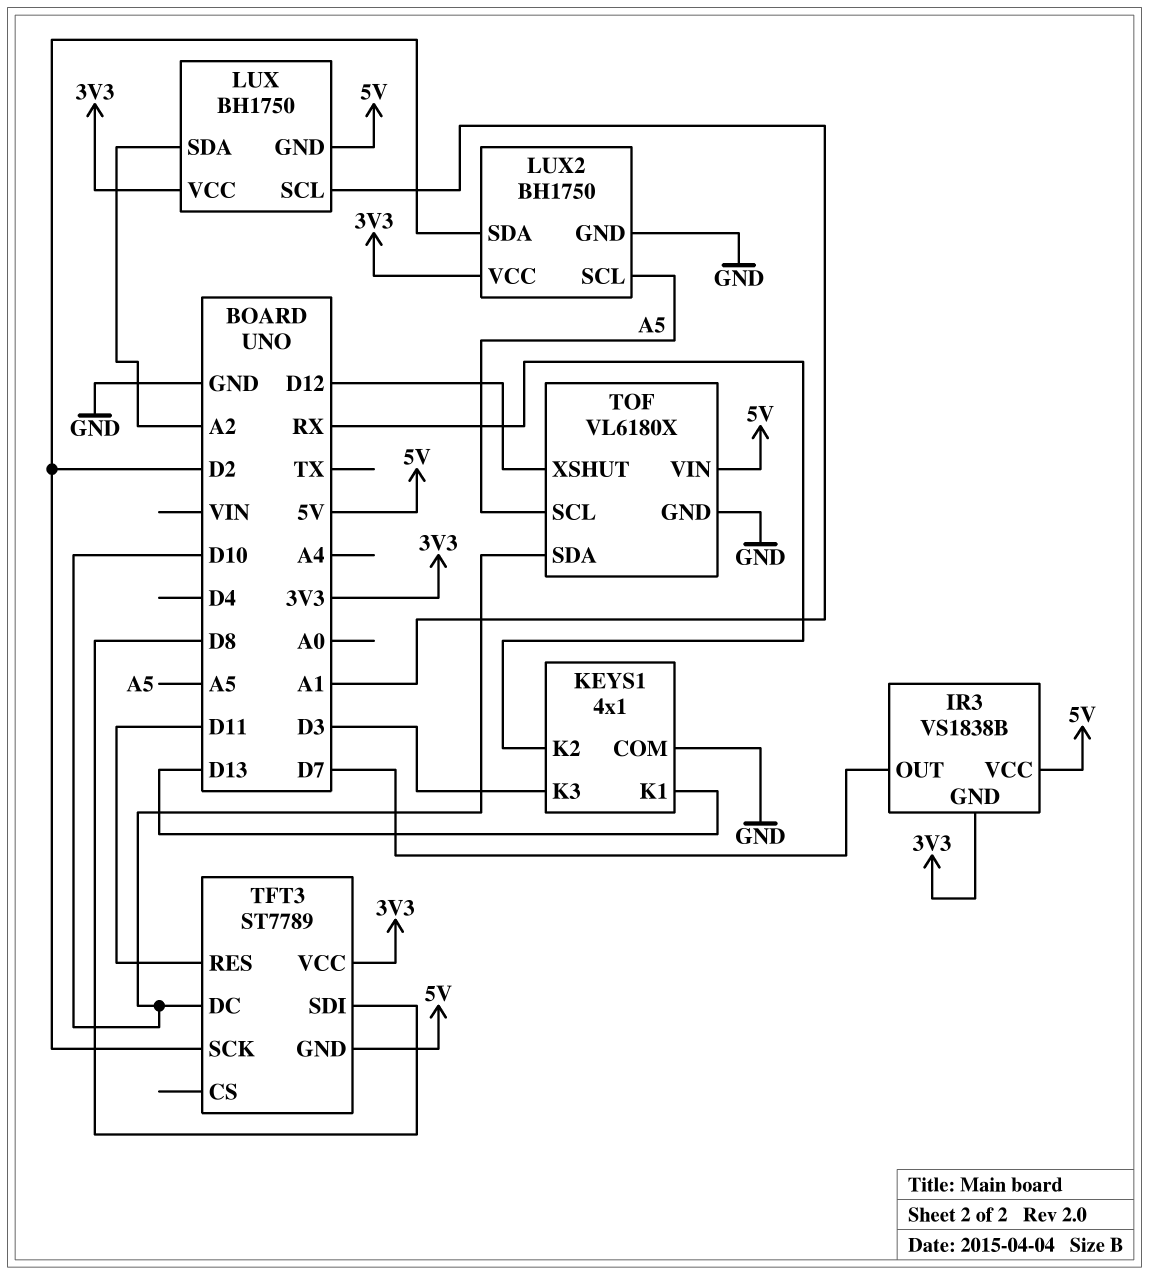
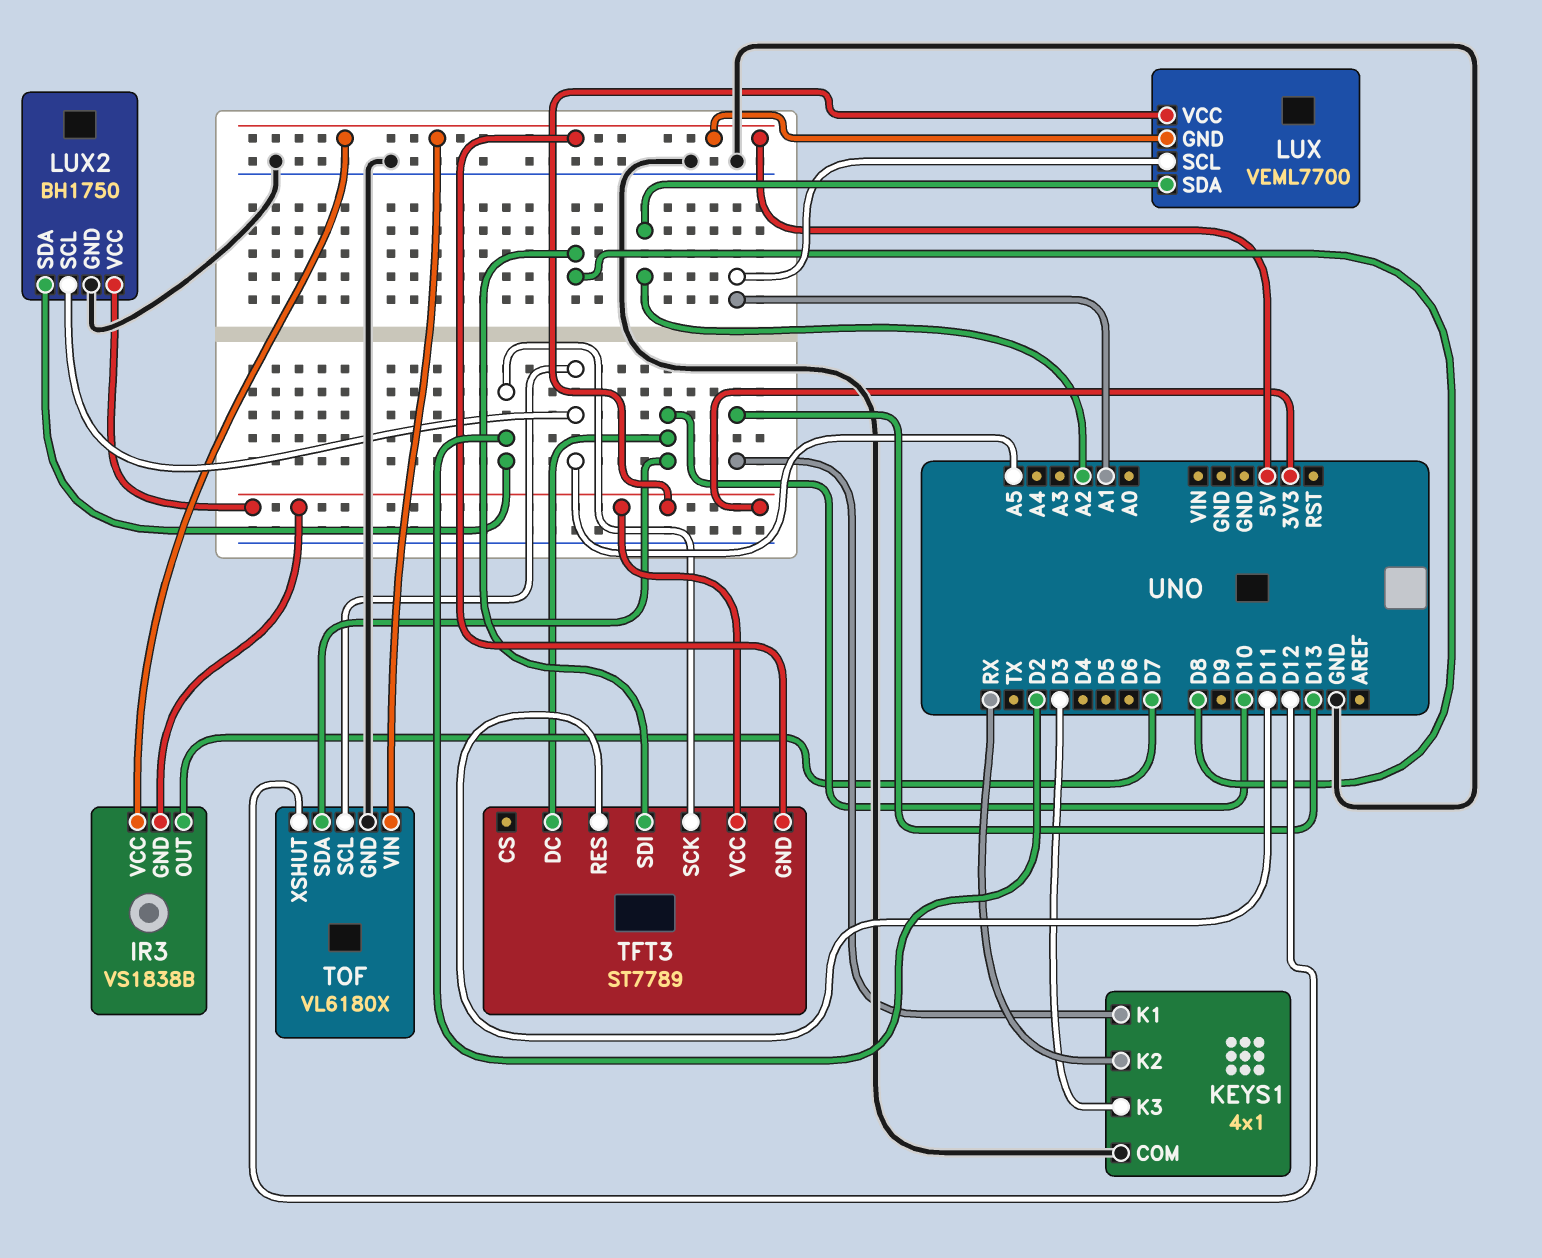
LUX: BH1750 -> VEML7700

